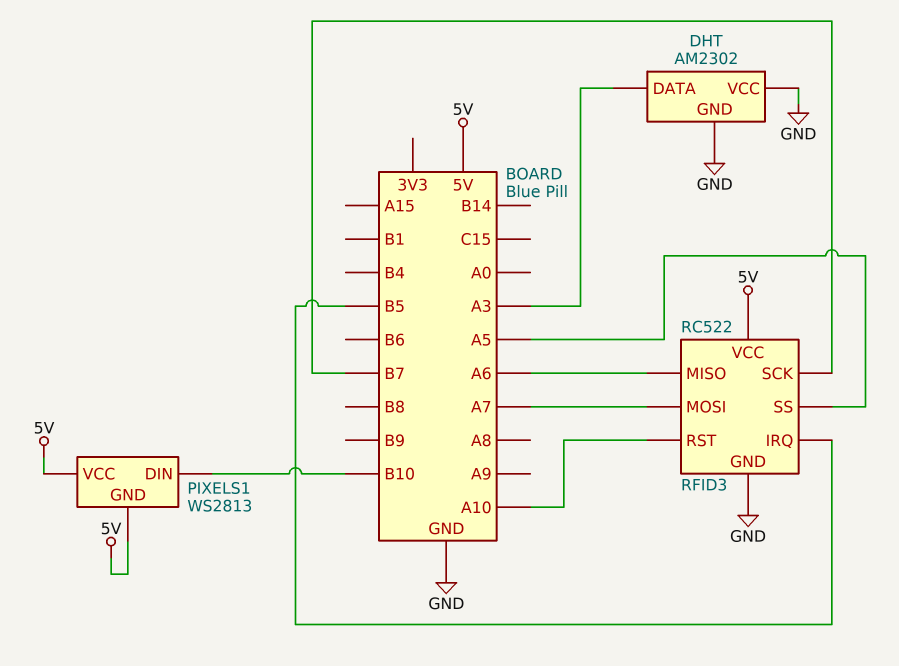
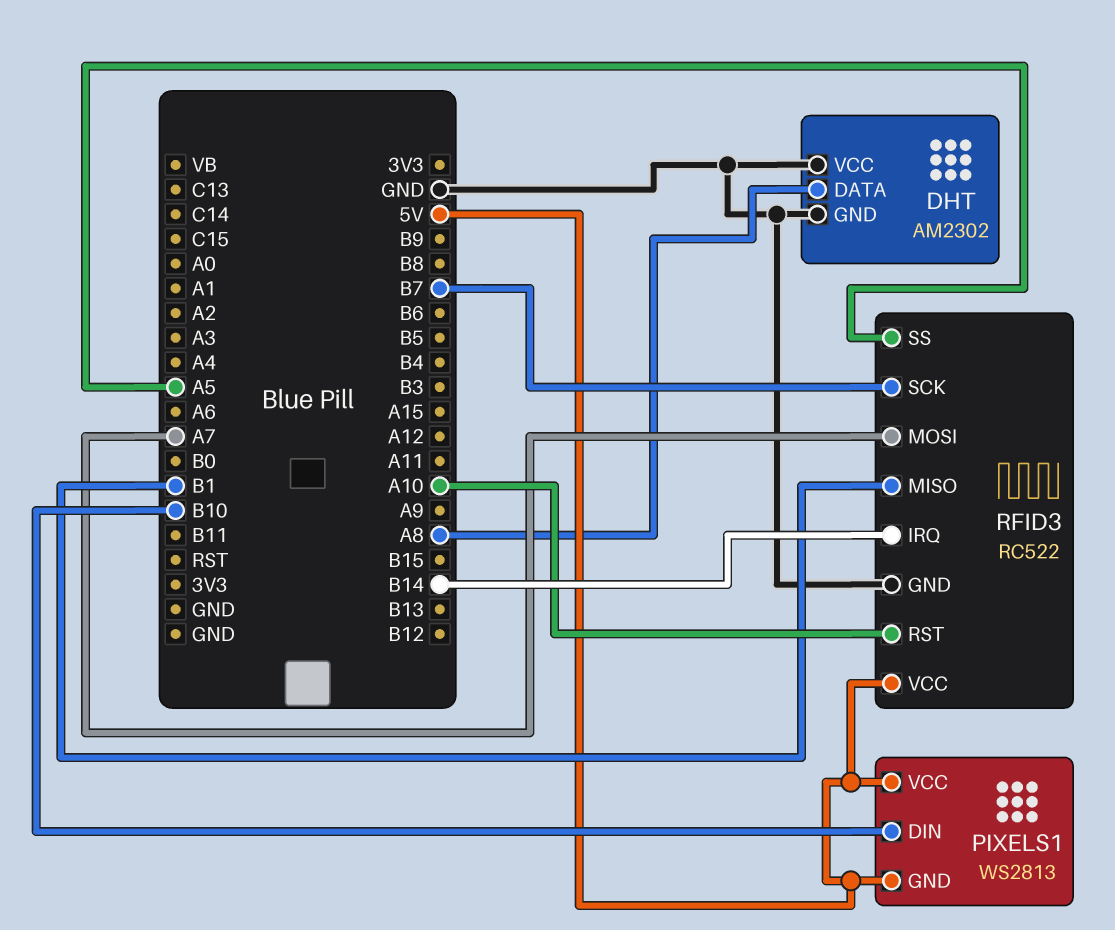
DHT pin DATA: A3 -> A8
RFID3 pin IRQ: B5 -> B14
RFID3 pin MISO: A6 -> B1

